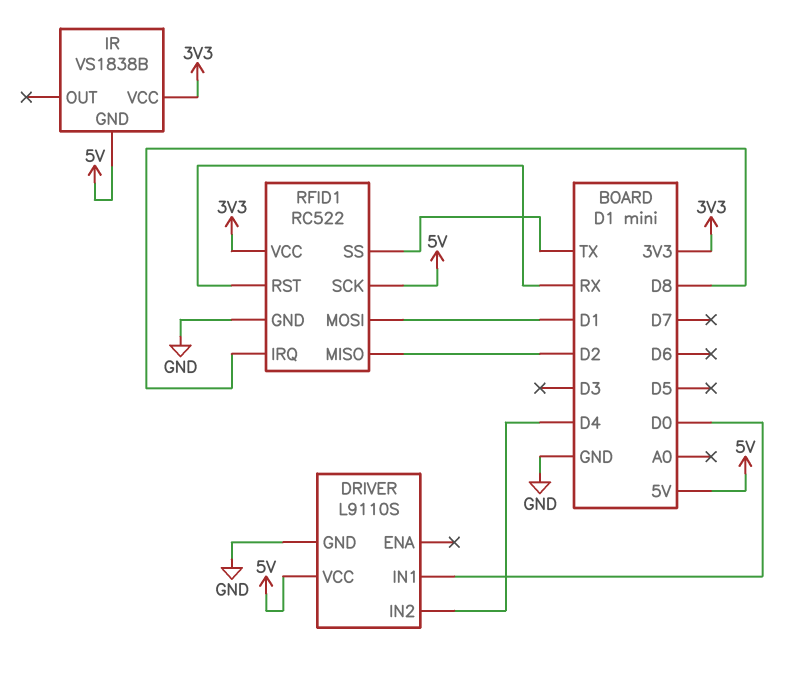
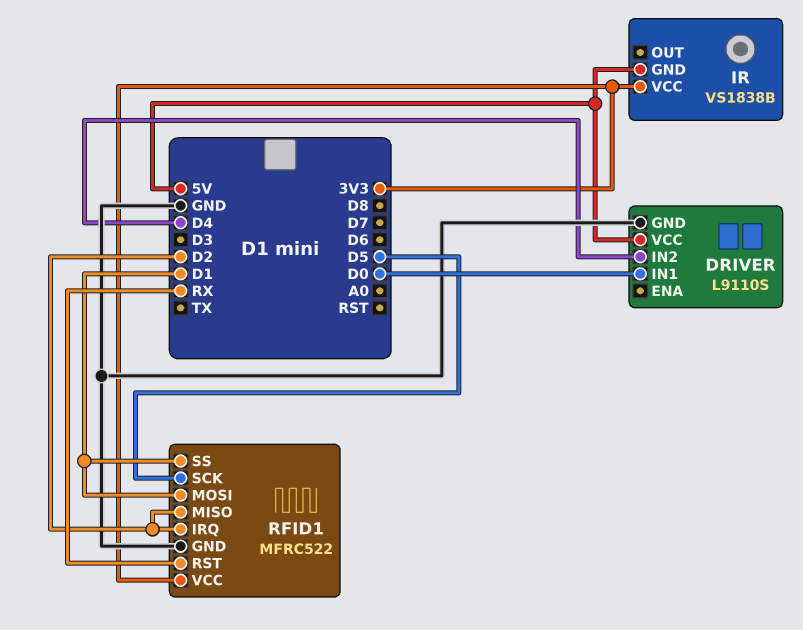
RFID1: RC522 -> MFRC522
RFID1 pin IRQ: D8 -> D2
RFID1 pin SCK: 5V -> D5
RFID1 pin SS: TX -> D1

